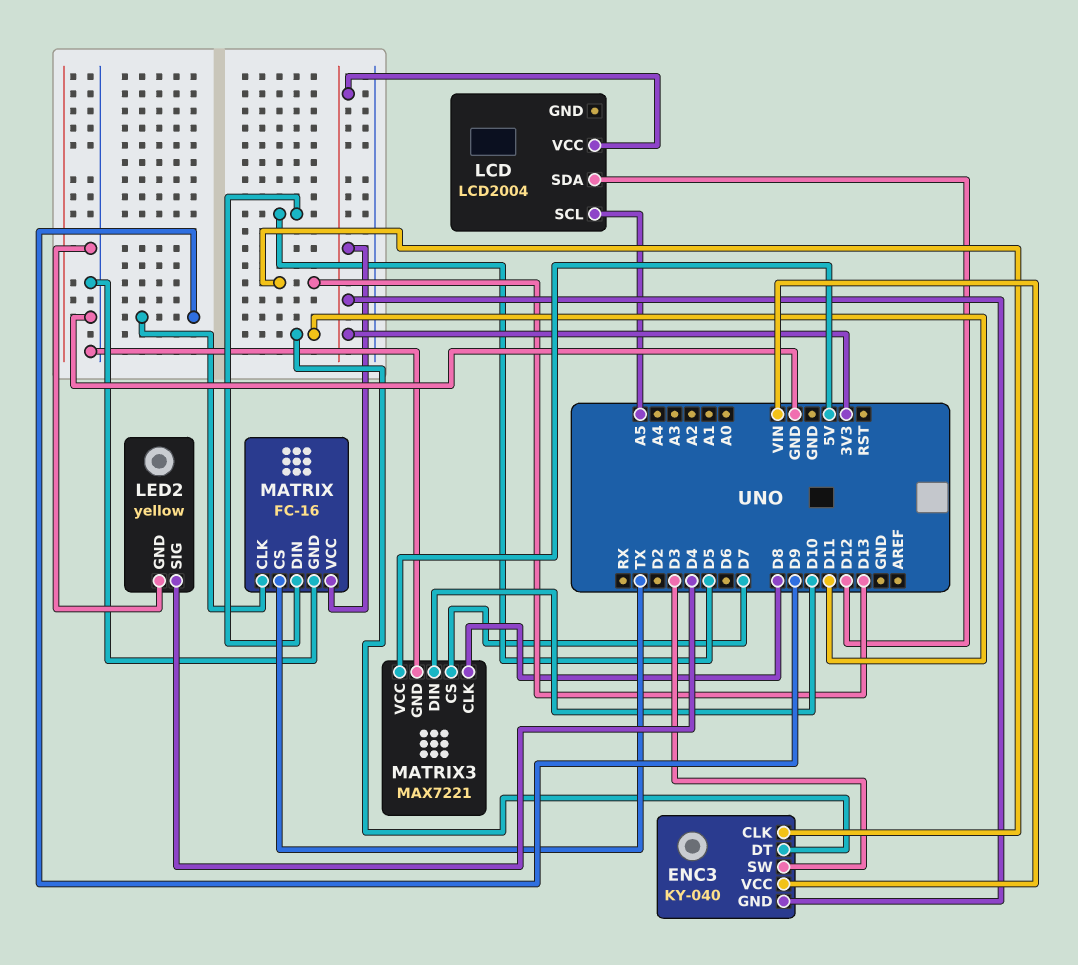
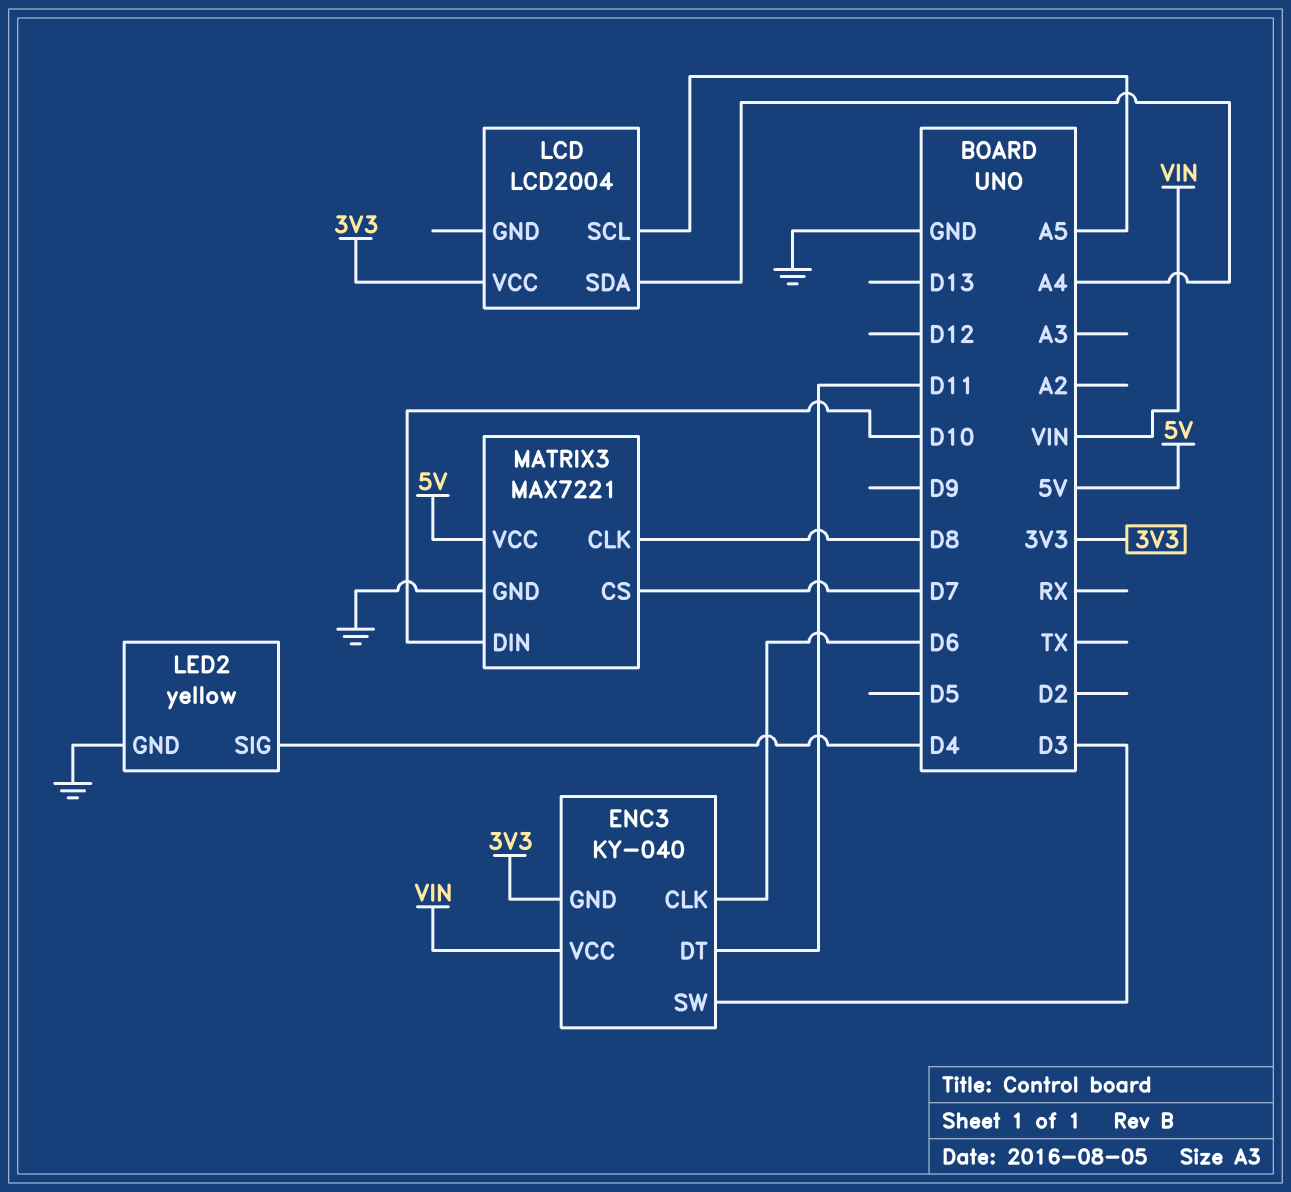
ENC3 pin CLK: D13 -> D6
LCD pin SDA: D12 -> A4
MATRIX: FC-16 -> none
MATRIX pin CLK: D9 -> none
MATRIX pin CS: TX -> none
MATRIX pin DIN: D5 -> none
MATRIX pin GND: GND -> none
MATRIX pin VCC: 3V3 -> none

